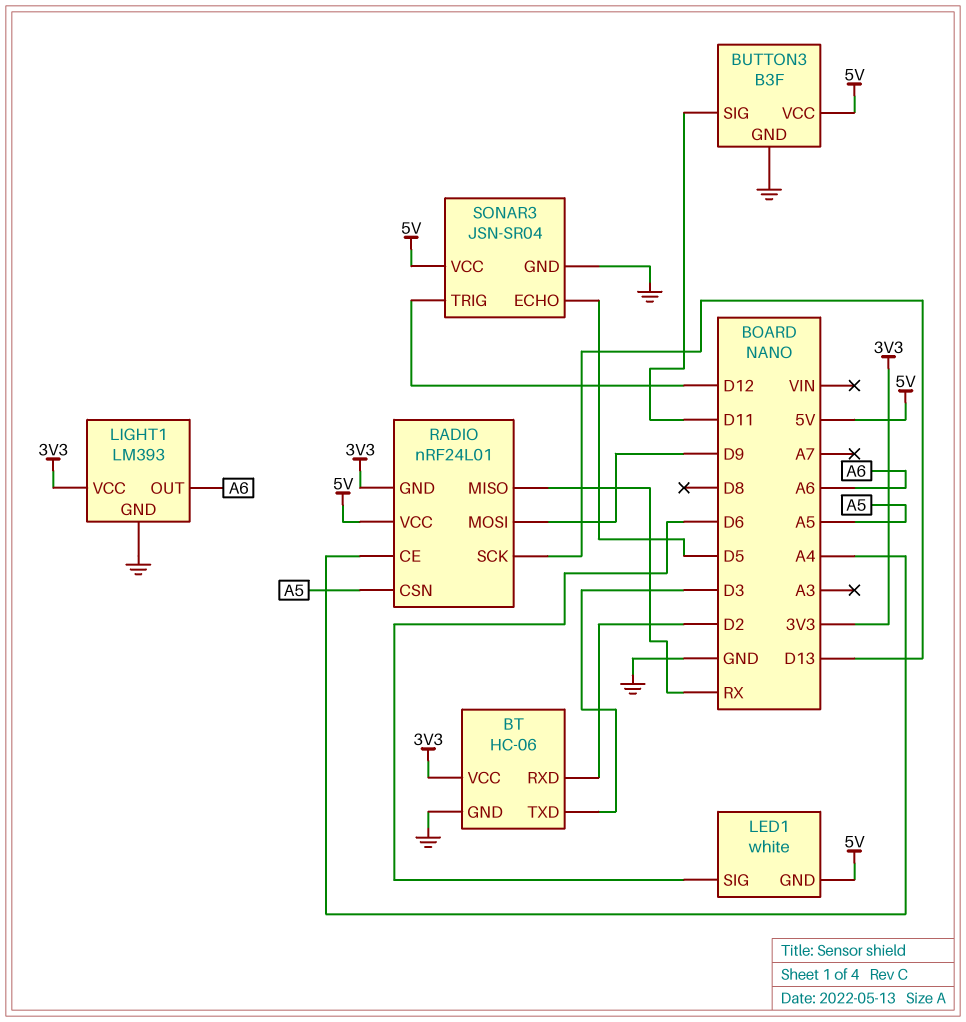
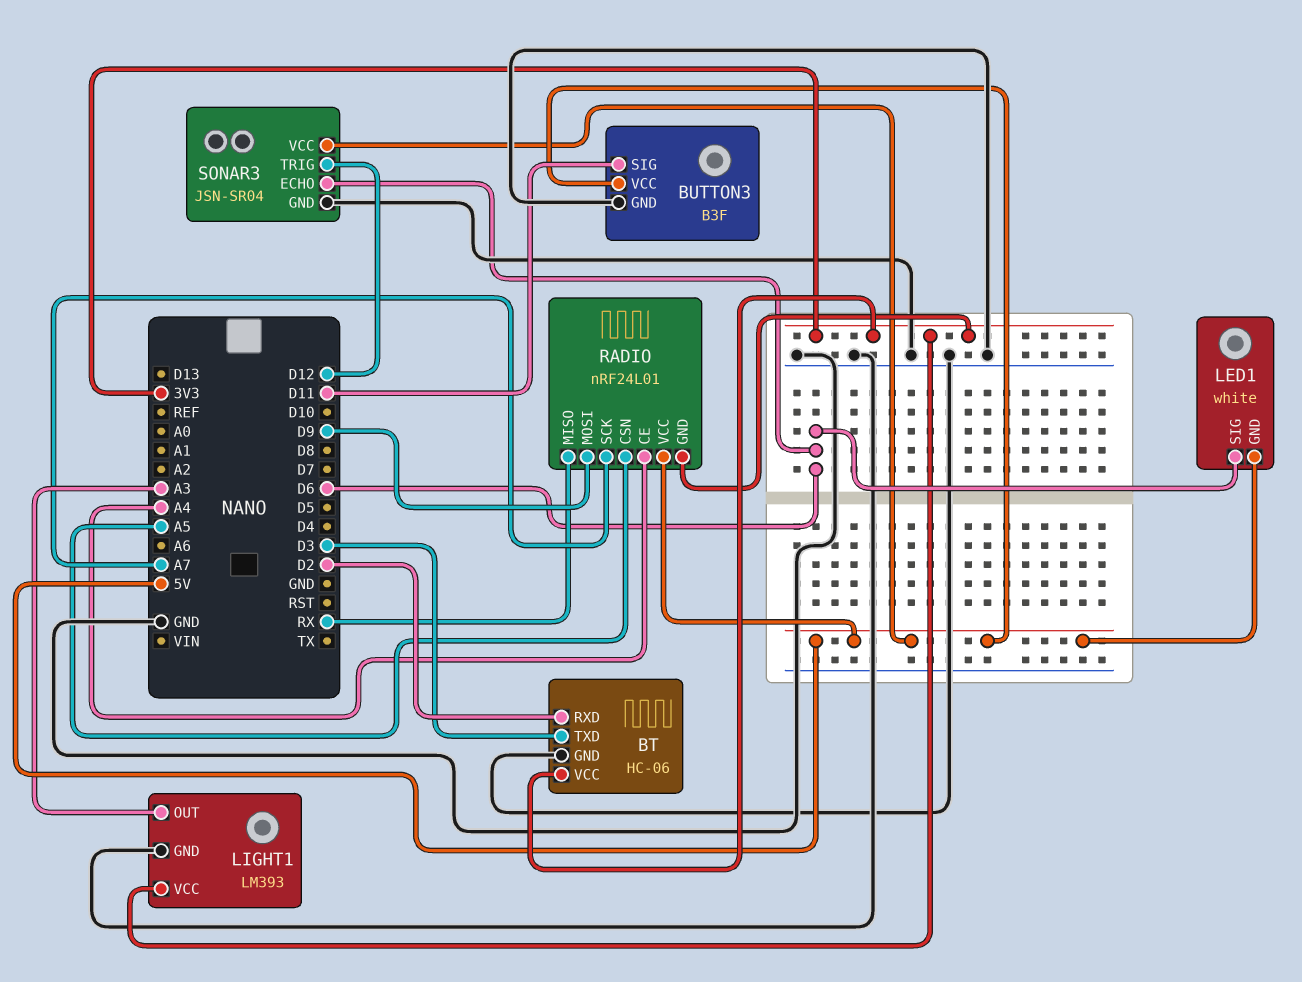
LIGHT1 pin OUT: A6 -> A3
RADIO pin SCK: D13 -> A7
SONAR3 pin ECHO: D5 -> D6

